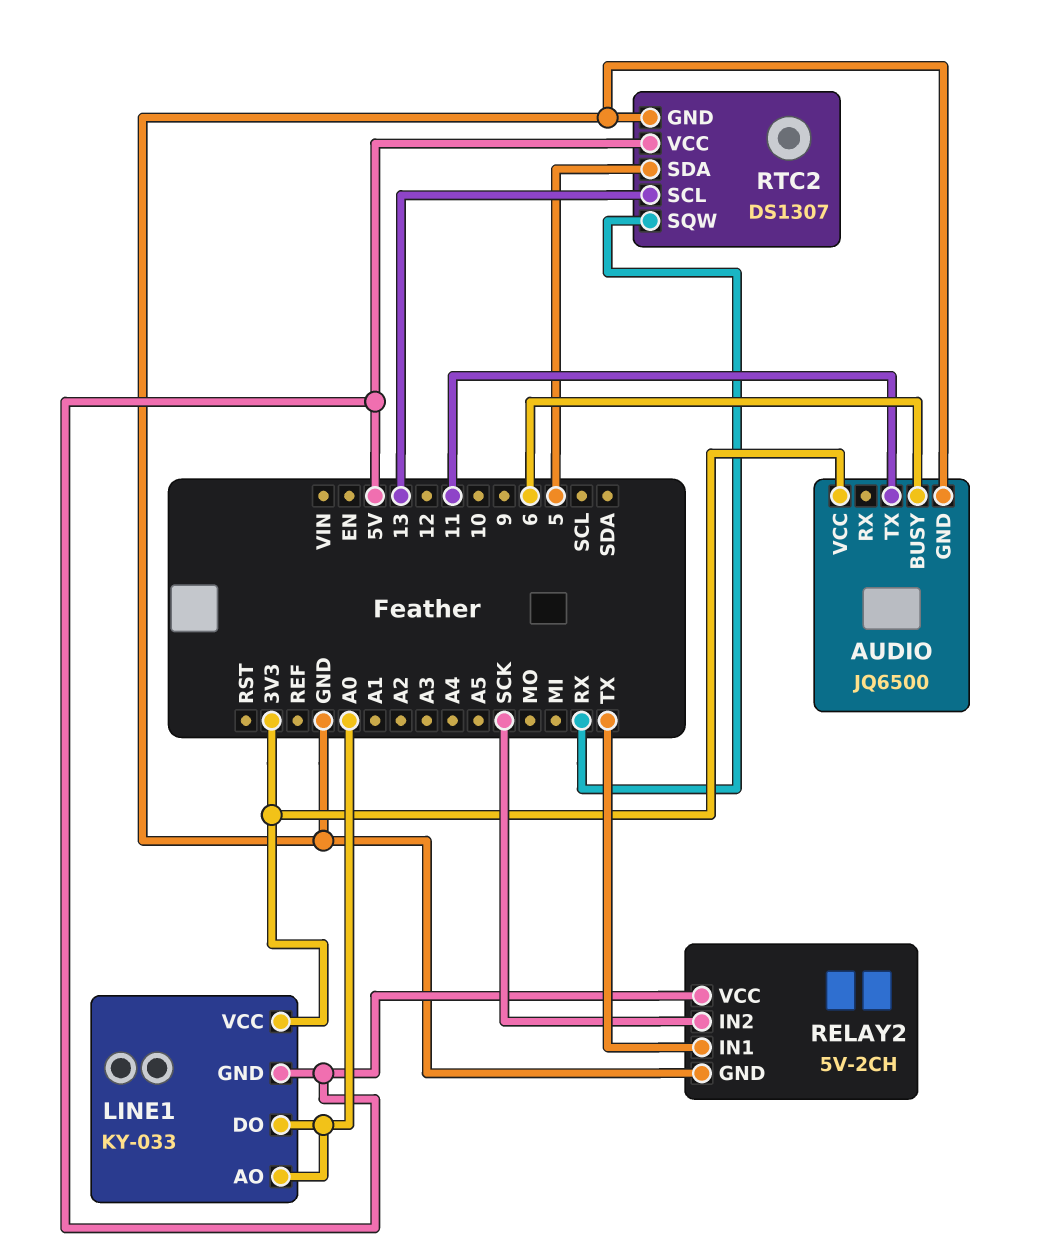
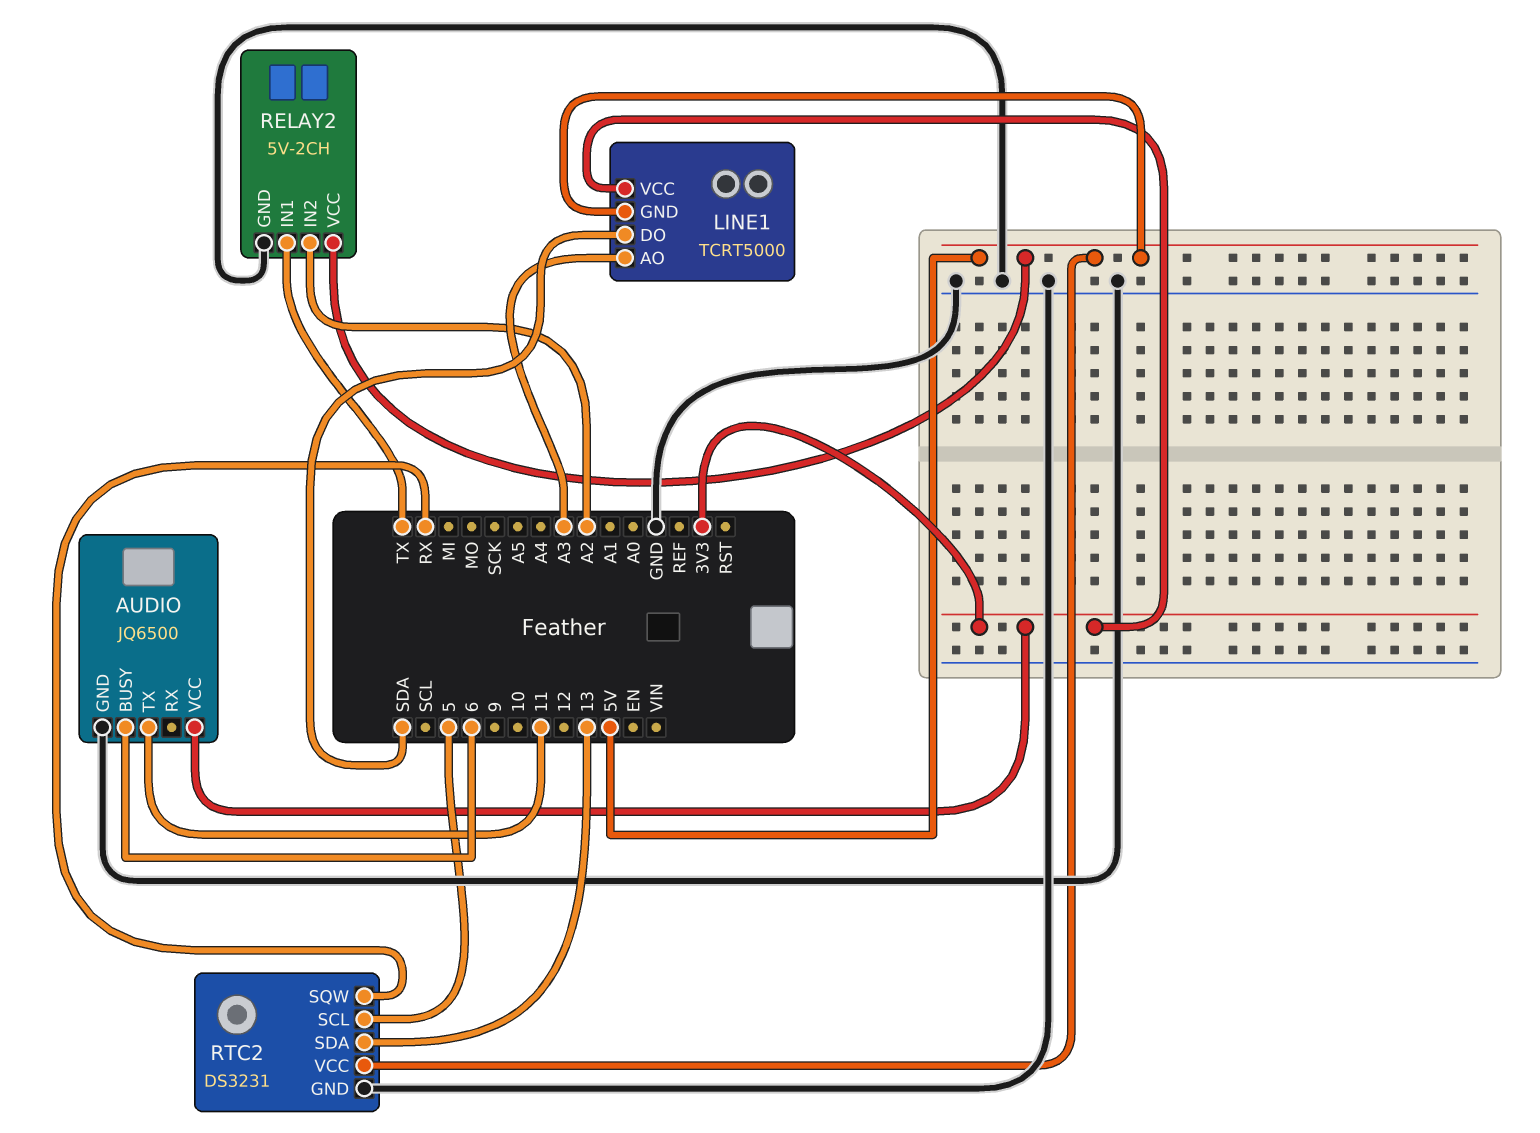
LINE1: KY-033 -> TCRT5000
LINE1 pin AO: A0 -> A3
LINE1 pin DO: A0 -> SDA
RELAY2 pin IN2: SCK -> A2
RTC2: DS1307 -> DS3231
RTC2 pin SCL: 13 -> 5
RTC2 pin SDA: 5 -> 13

